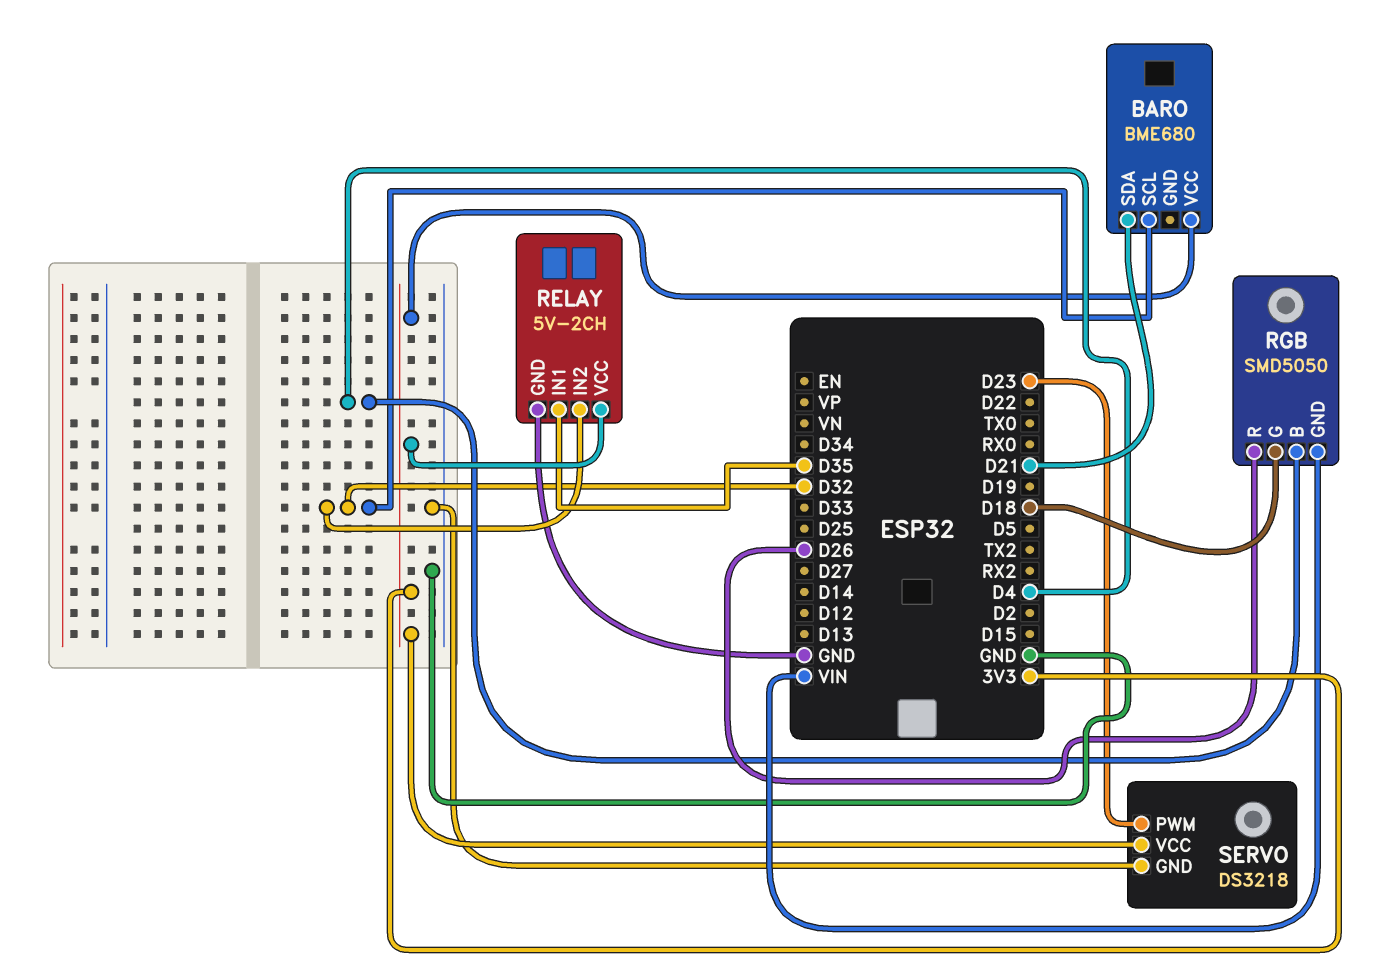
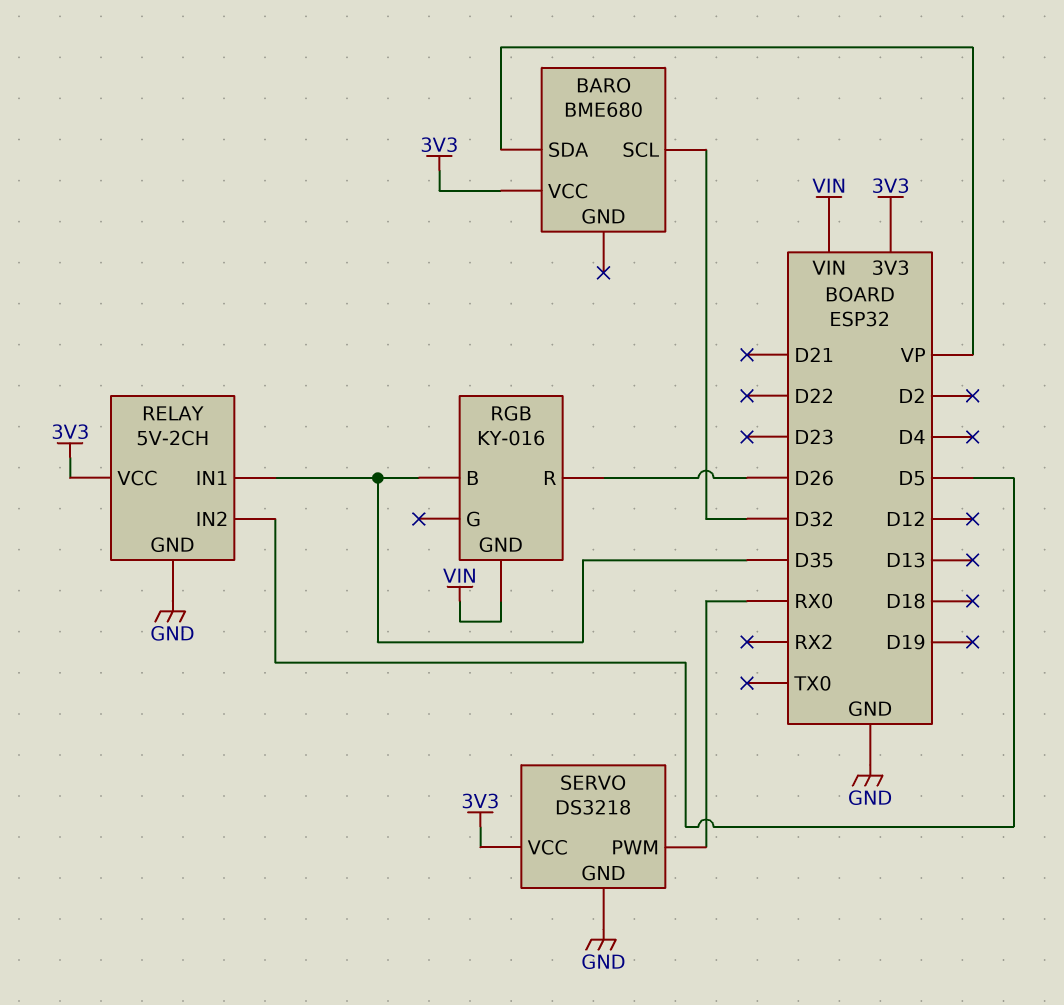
BARO pin SDA: D21 -> VP
RELAY pin IN2: D32 -> D5
RGB: SMD5050 -> KY-016
RGB pin B: D4 -> D35
RGB pin G: D18 -> none
SERVO pin PWM: D23 -> RX0

